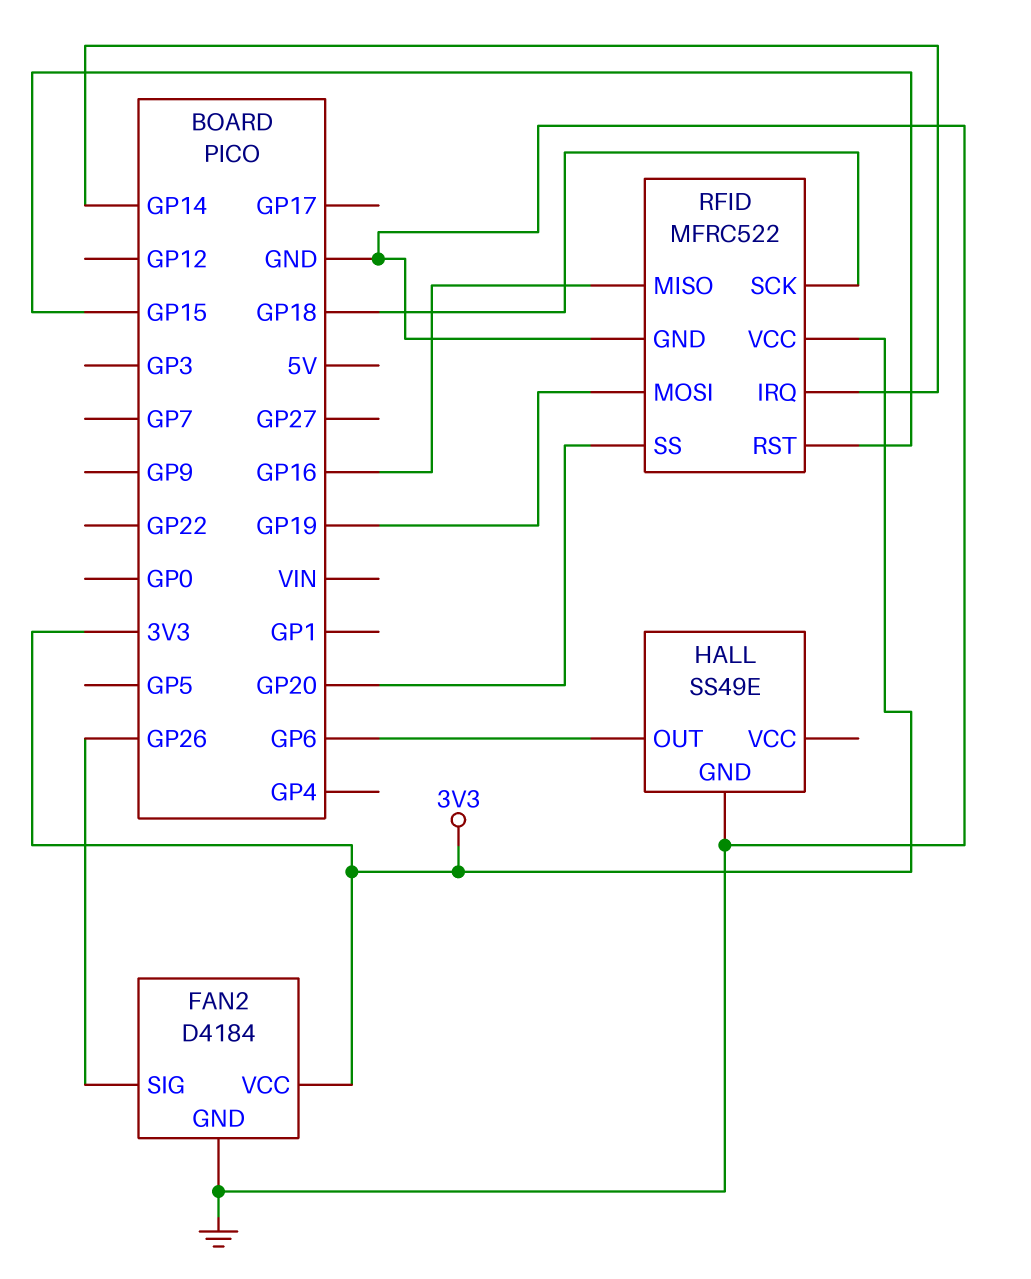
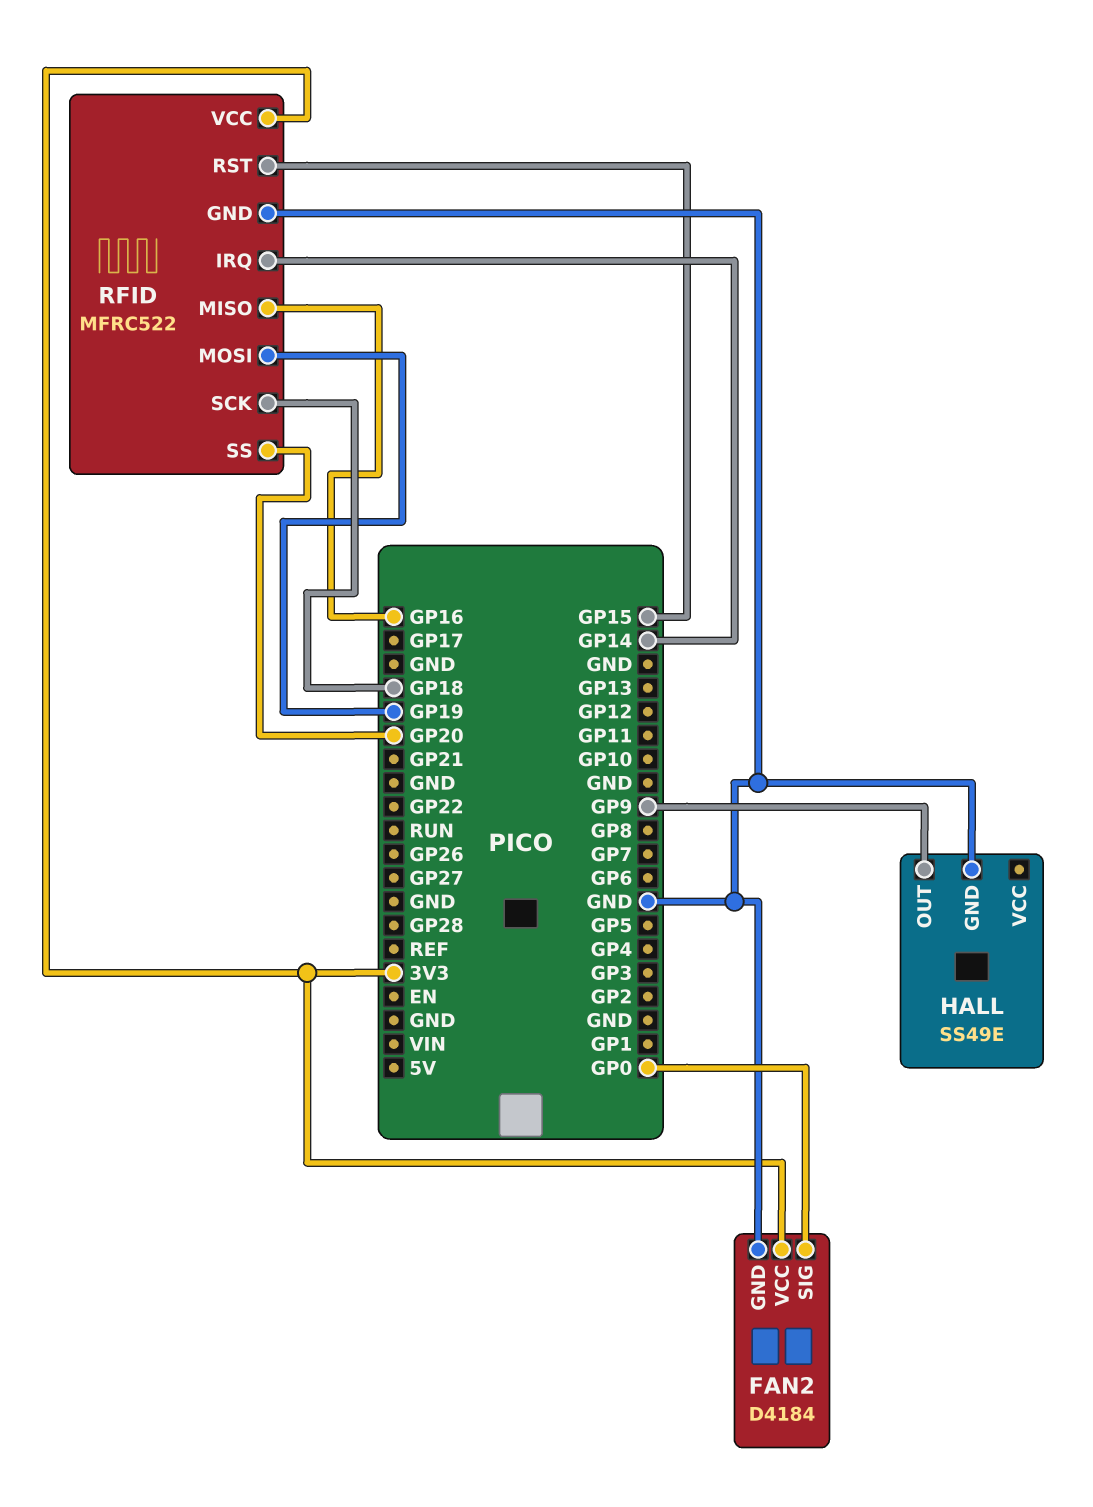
FAN2 pin SIG: GP26 -> GP0
HALL pin OUT: GP6 -> GP9

